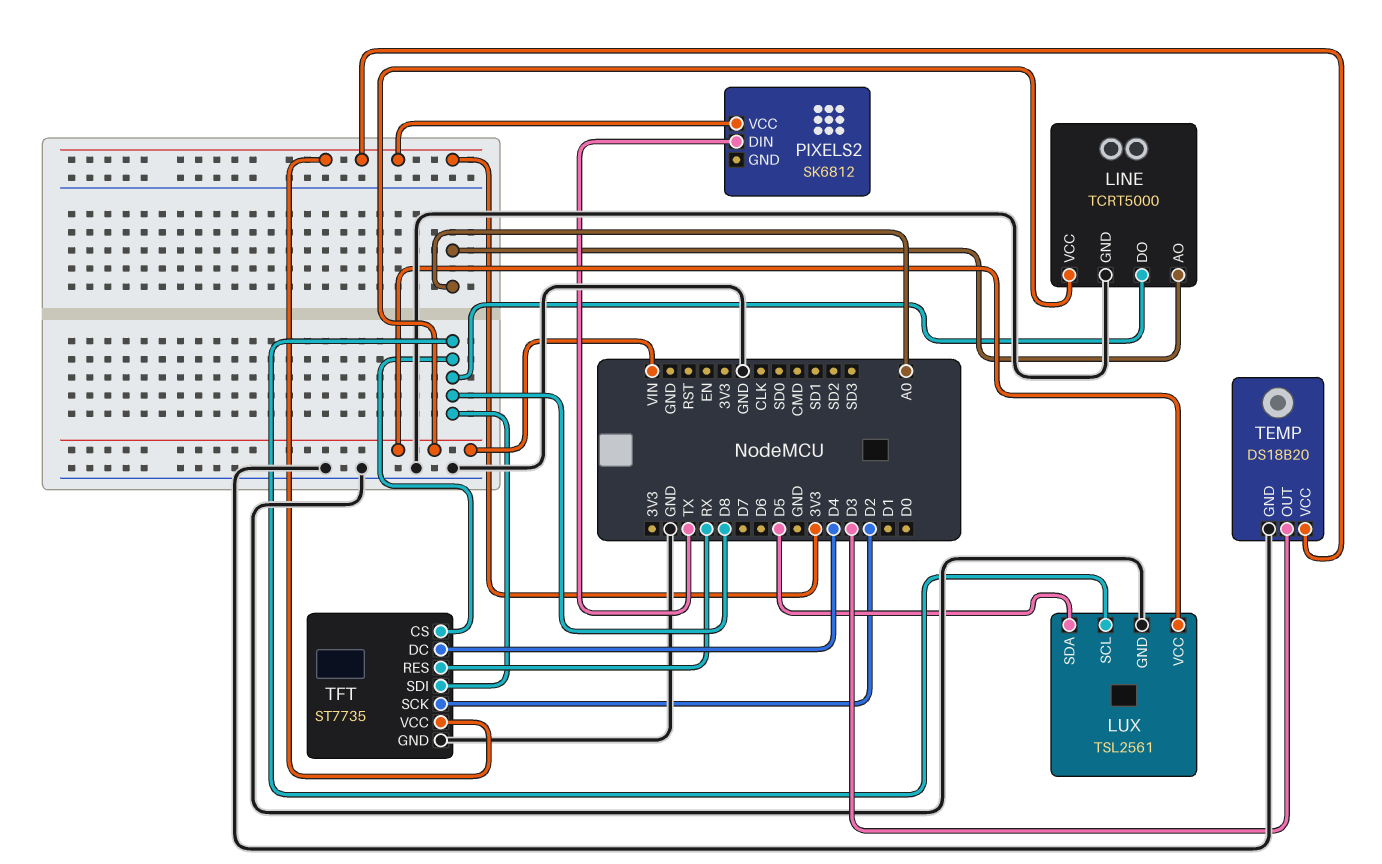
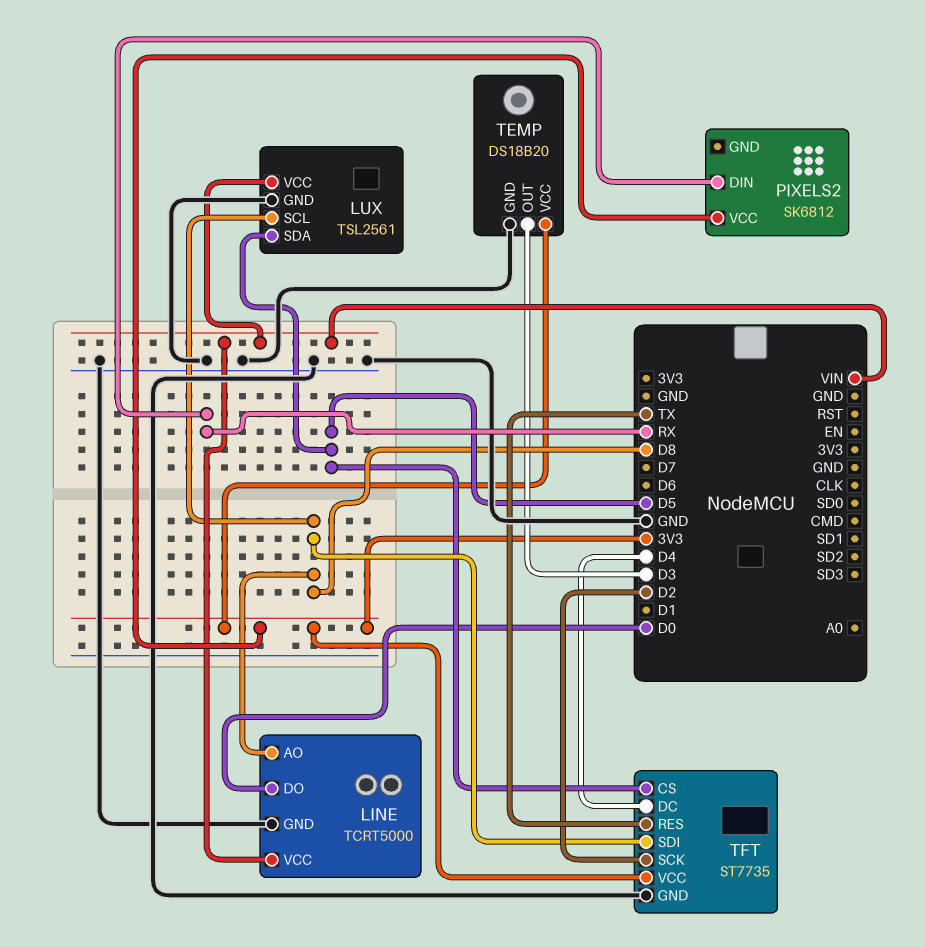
LINE pin AO: A0 -> D8
LINE pin DO: D8 -> D0
PIXELS2 pin DIN: TX -> RX
TFT pin CS: D8 -> D5
TFT pin RES: RX -> TX

